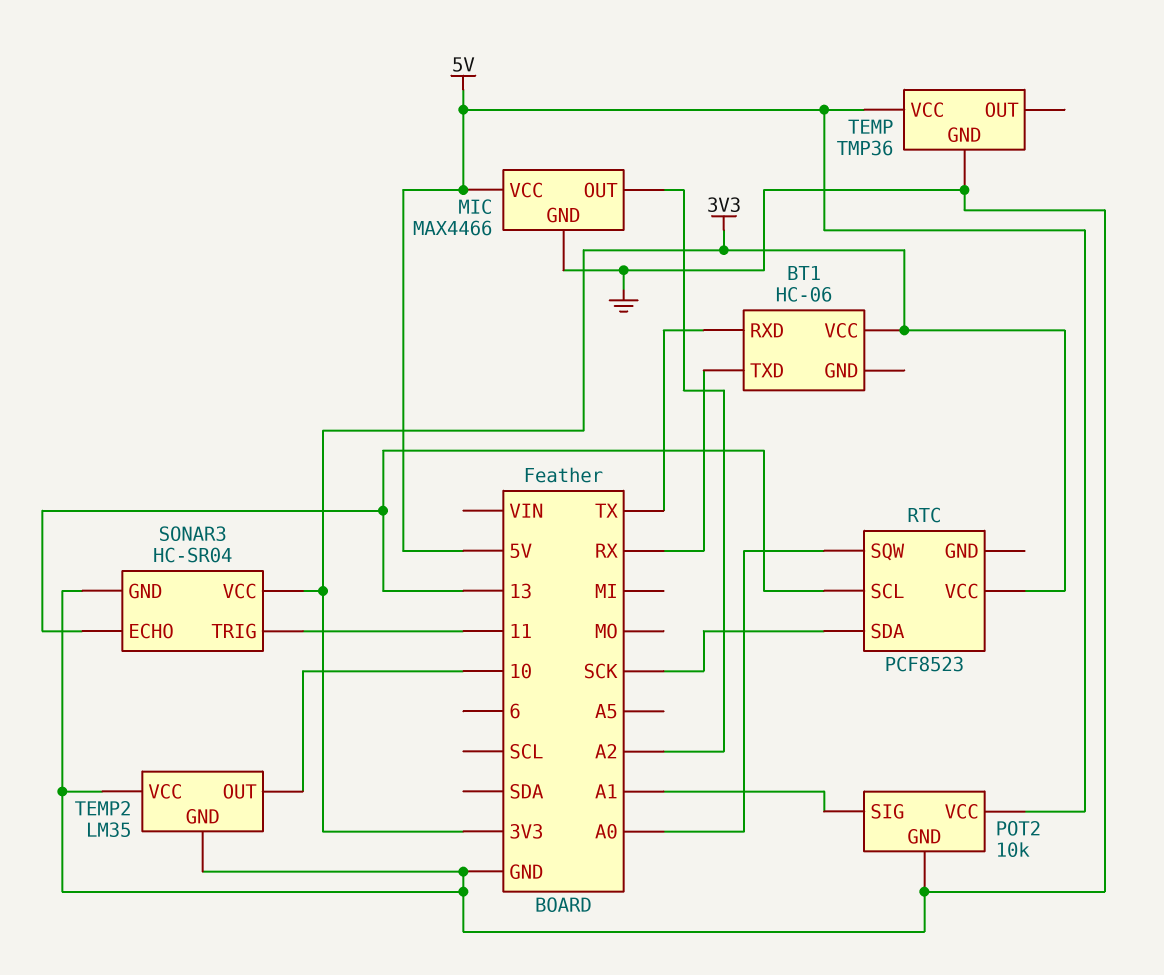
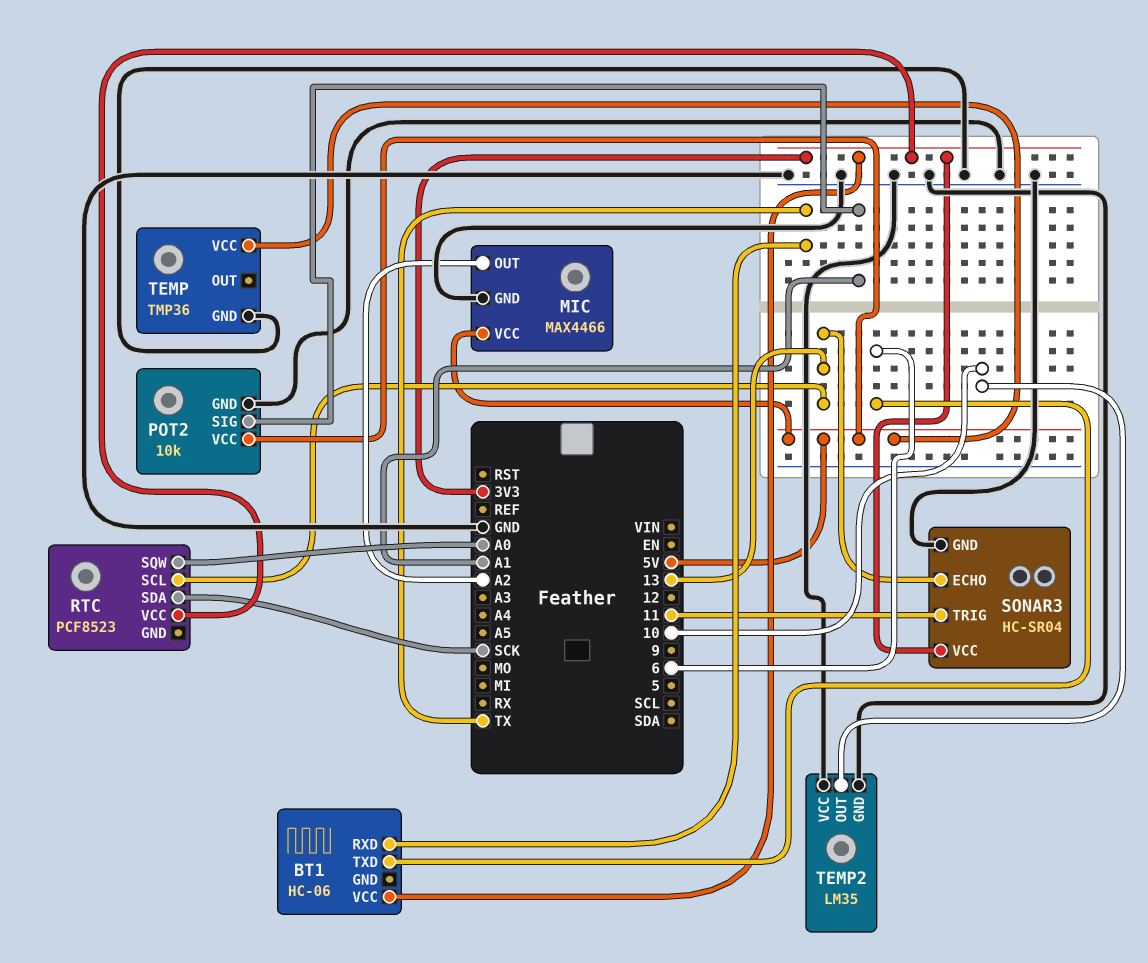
BT1 pin TXD: RX -> 6

